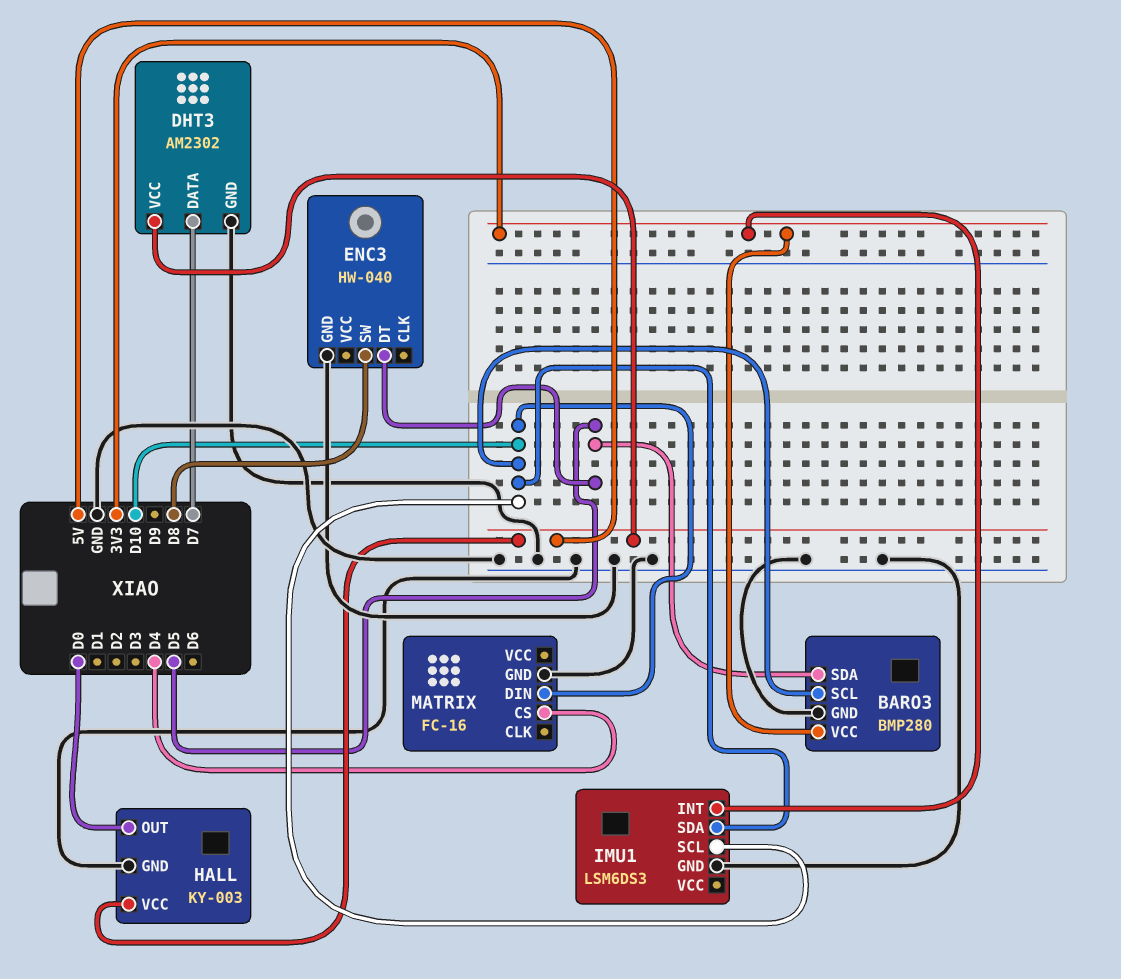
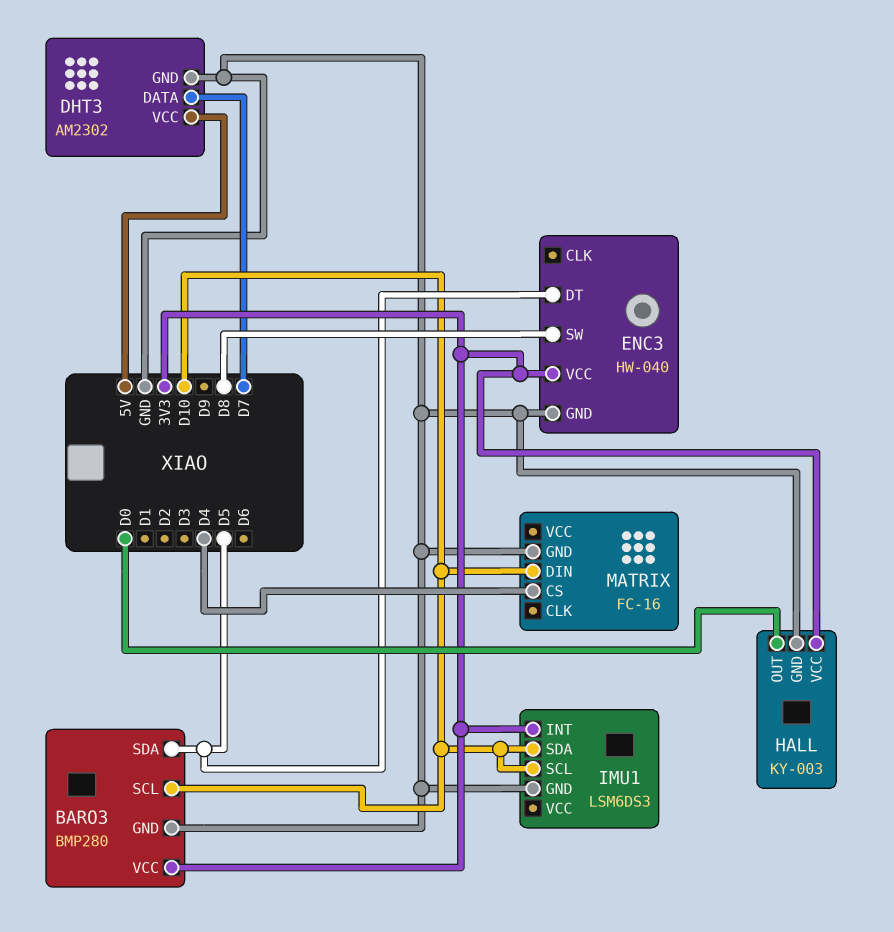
ENC3 pin VCC: none -> 3V3
HALL pin VCC: 5V -> 3V3

